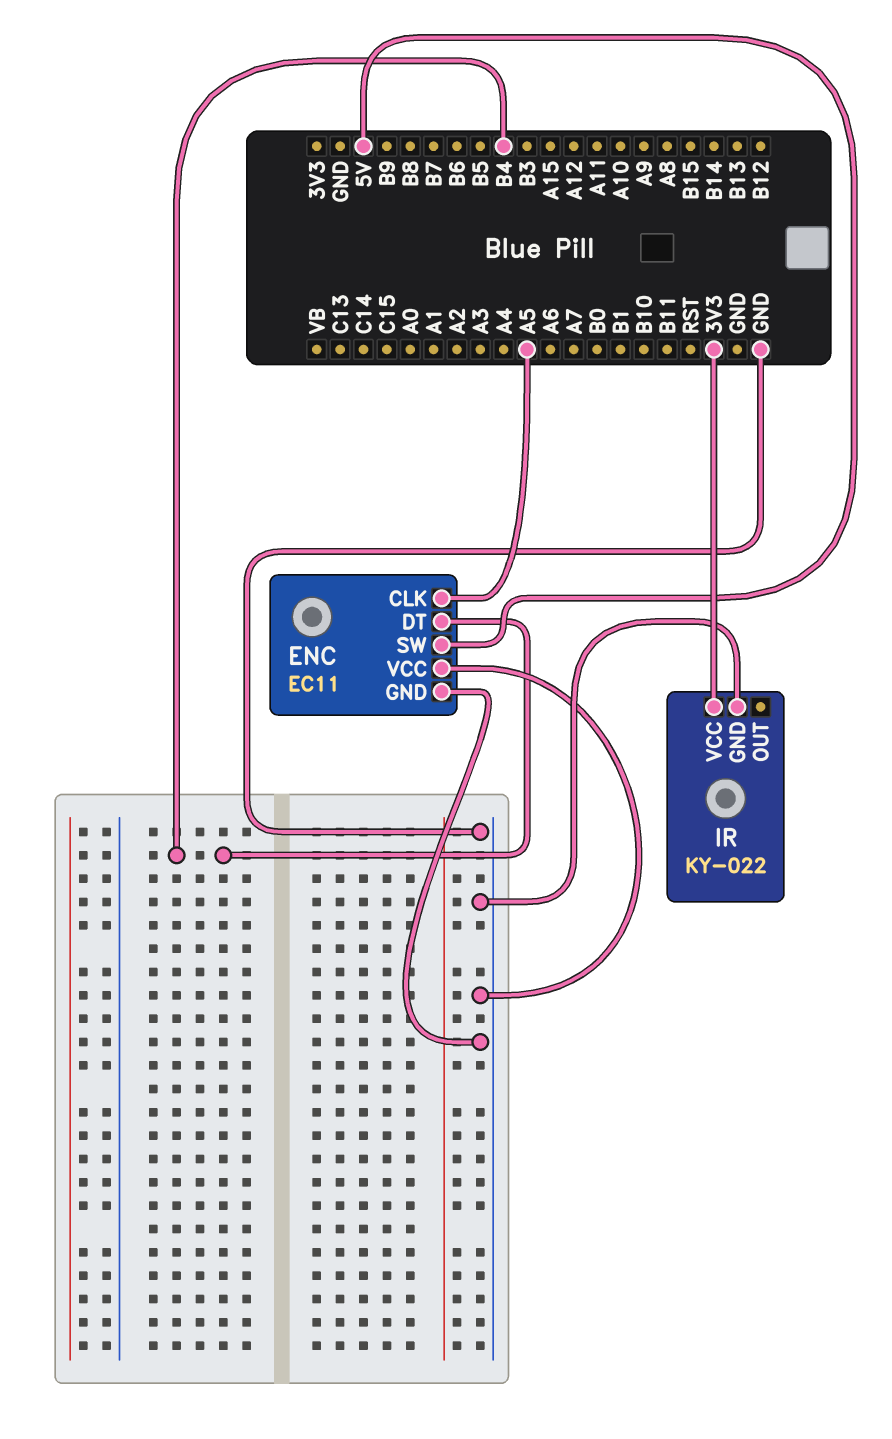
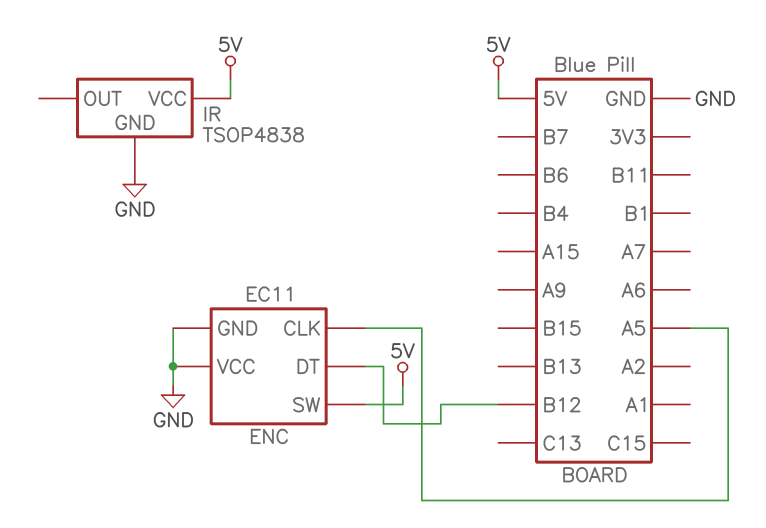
ENC pin DT: B4 -> B12
IR: KY-022 -> TSOP4838
IR pin VCC: 3V3 -> 5V

